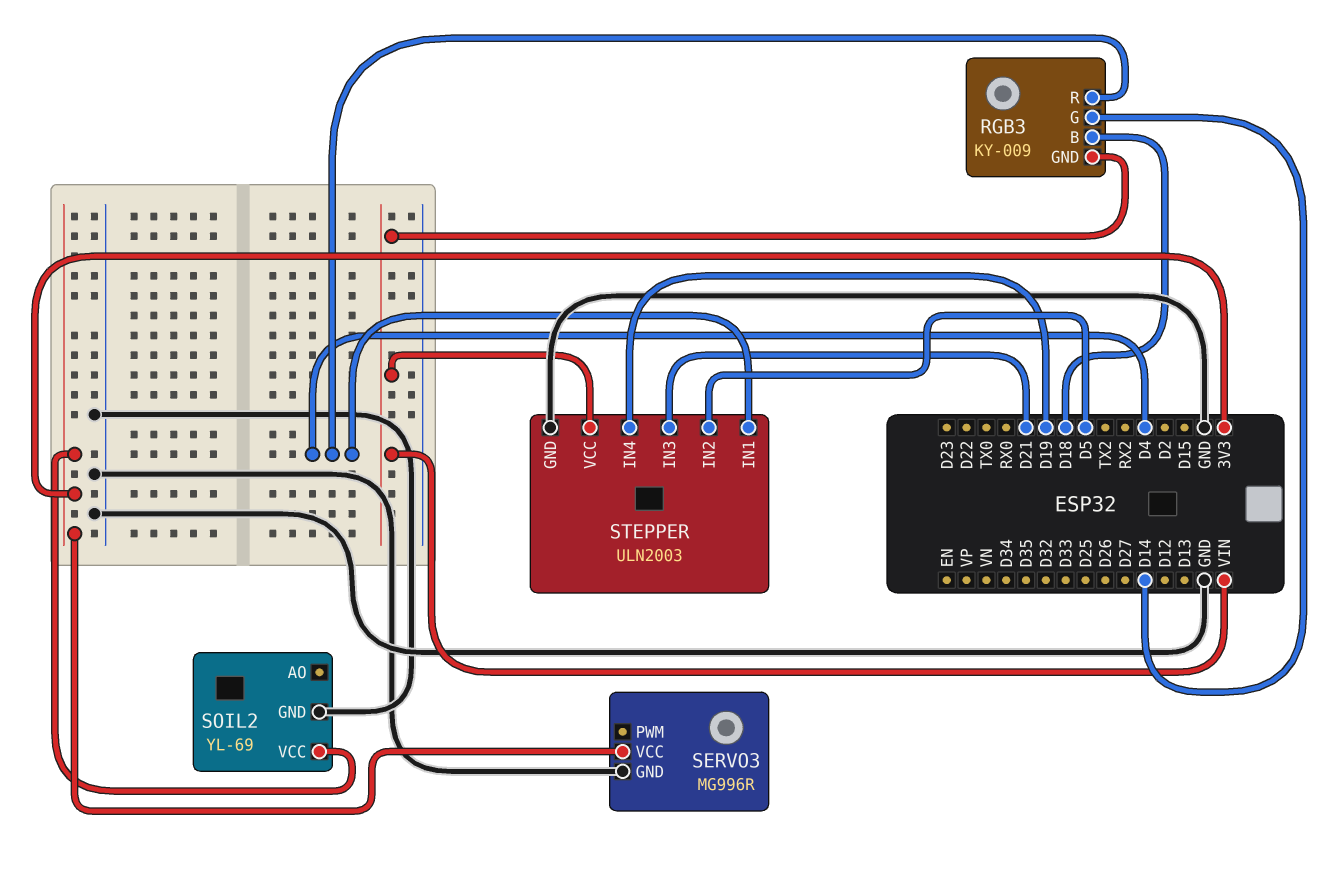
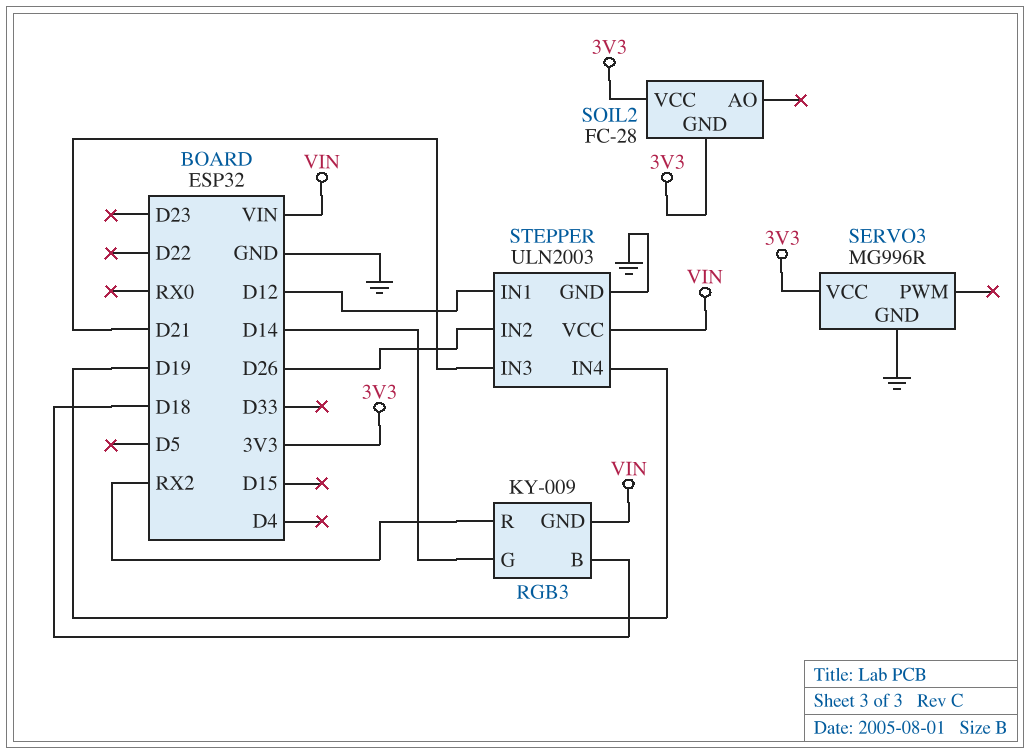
RGB3 pin R: D4 -> RX2
SOIL2: YL-69 -> FC-28
SOIL2 pin GND: GND -> 3V3
STEPPER pin IN1: D4 -> D12
STEPPER pin IN2: D5 -> D26

